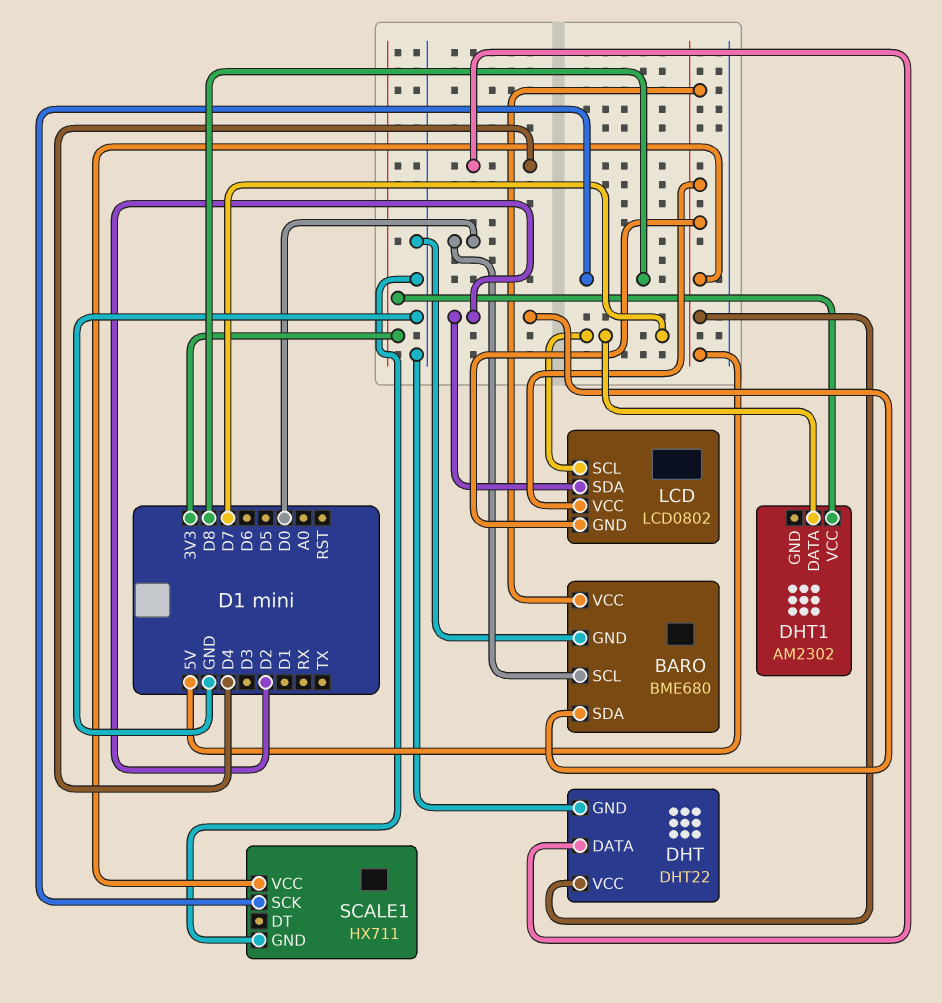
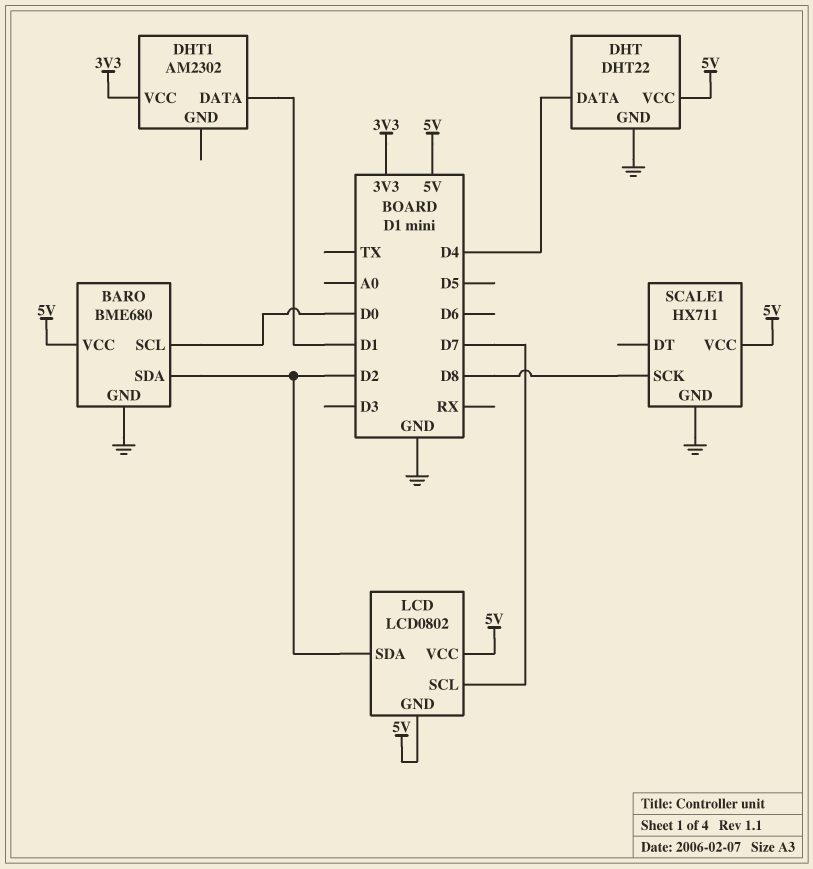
DHT1 pin DATA: D7 -> D1

